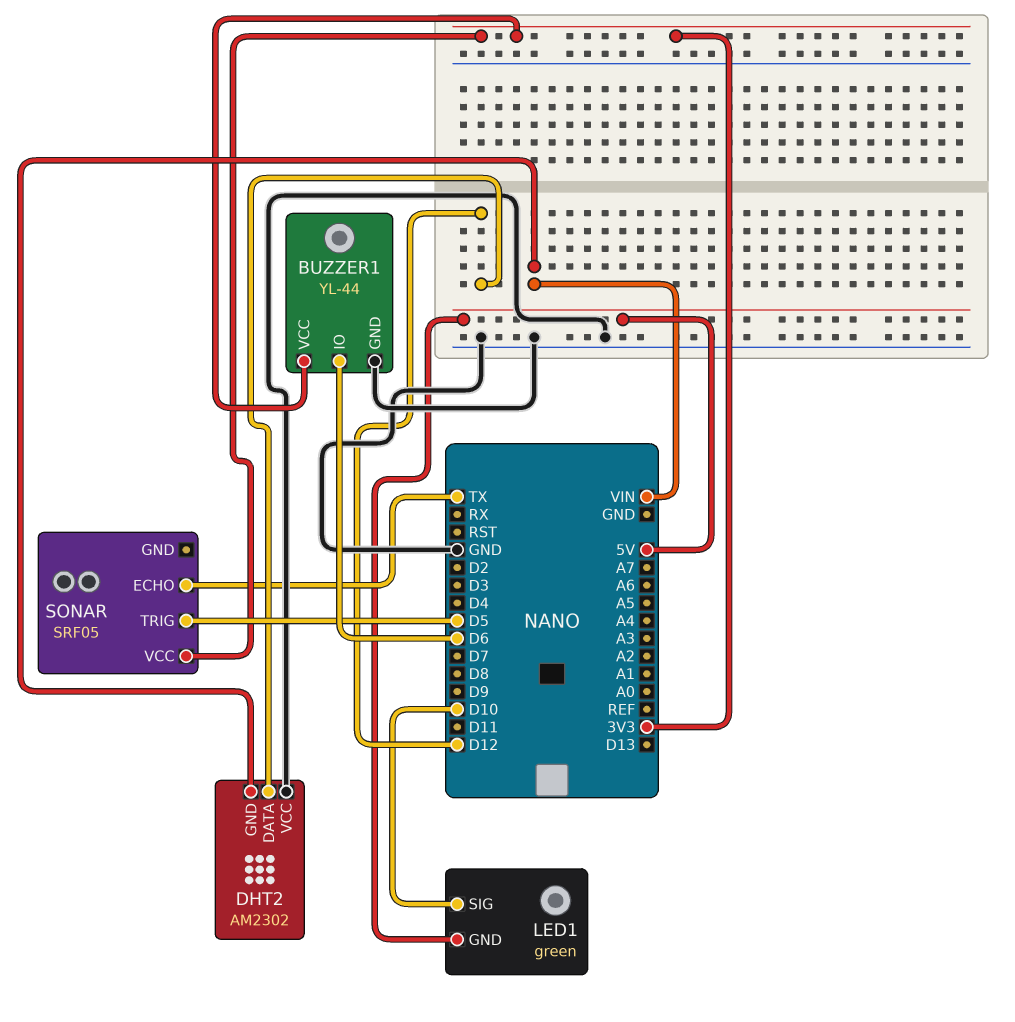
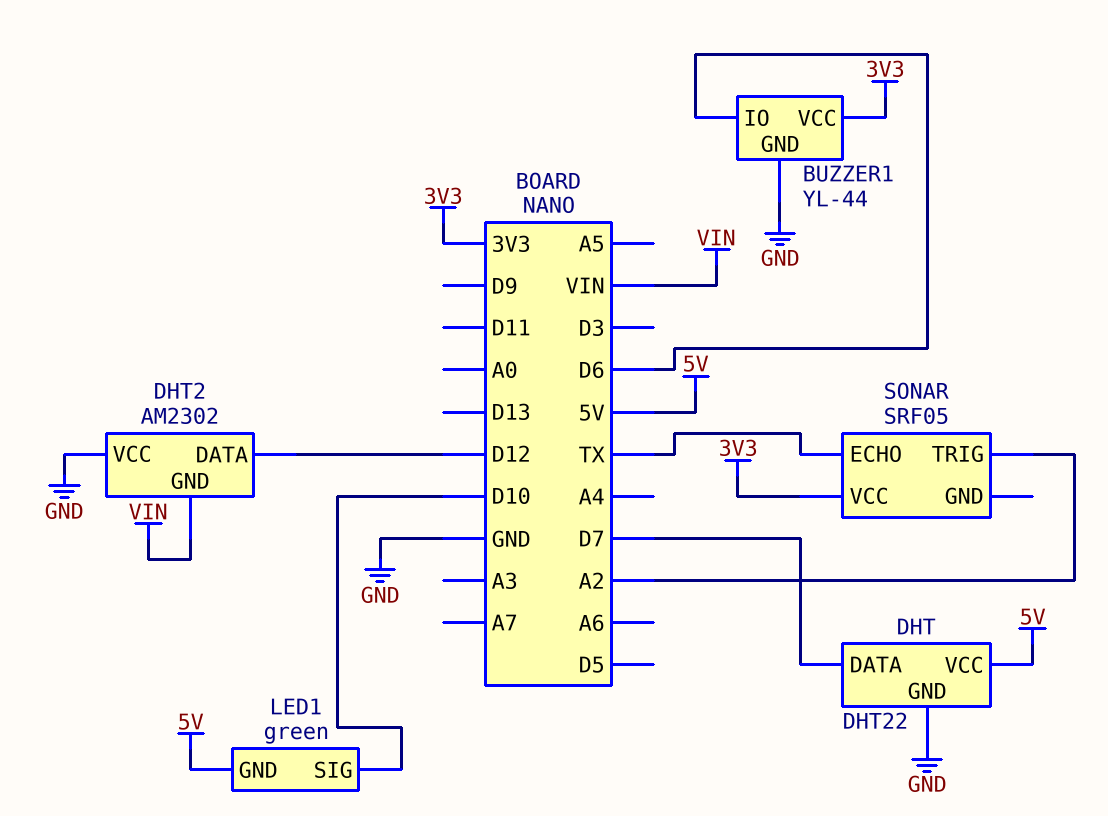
DHT: none -> DHT22
DHT pin DATA: none -> D7
DHT pin GND: none -> GND
DHT pin VCC: none -> 5V
SONAR pin TRIG: D5 -> A2

